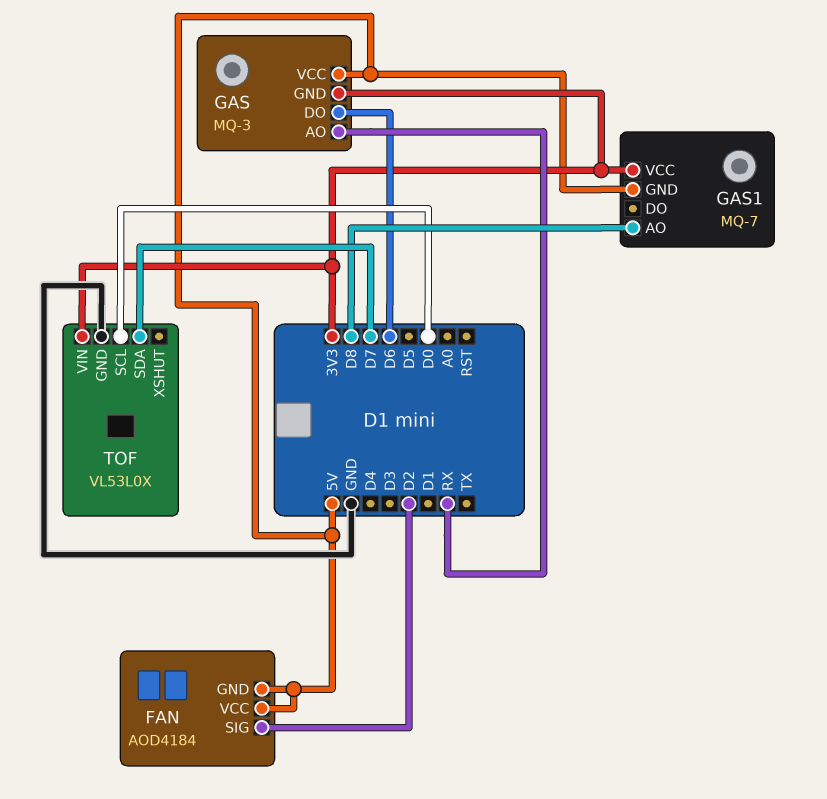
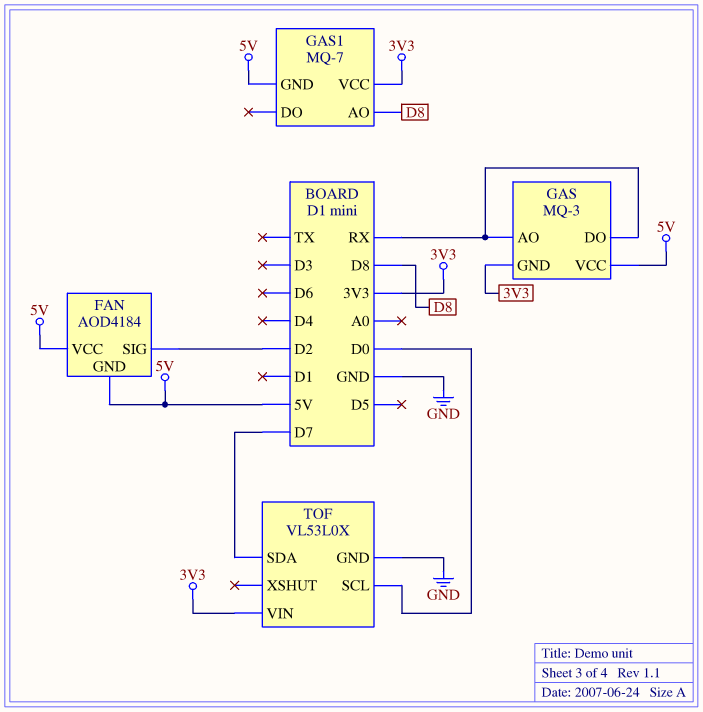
GAS pin DO: D6 -> RX

